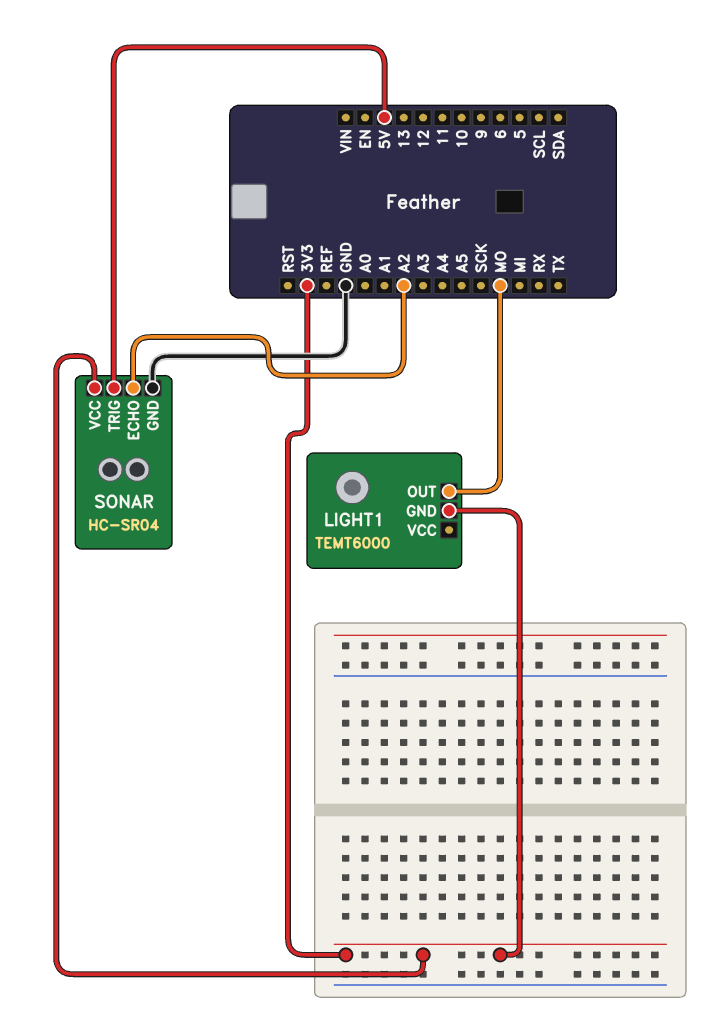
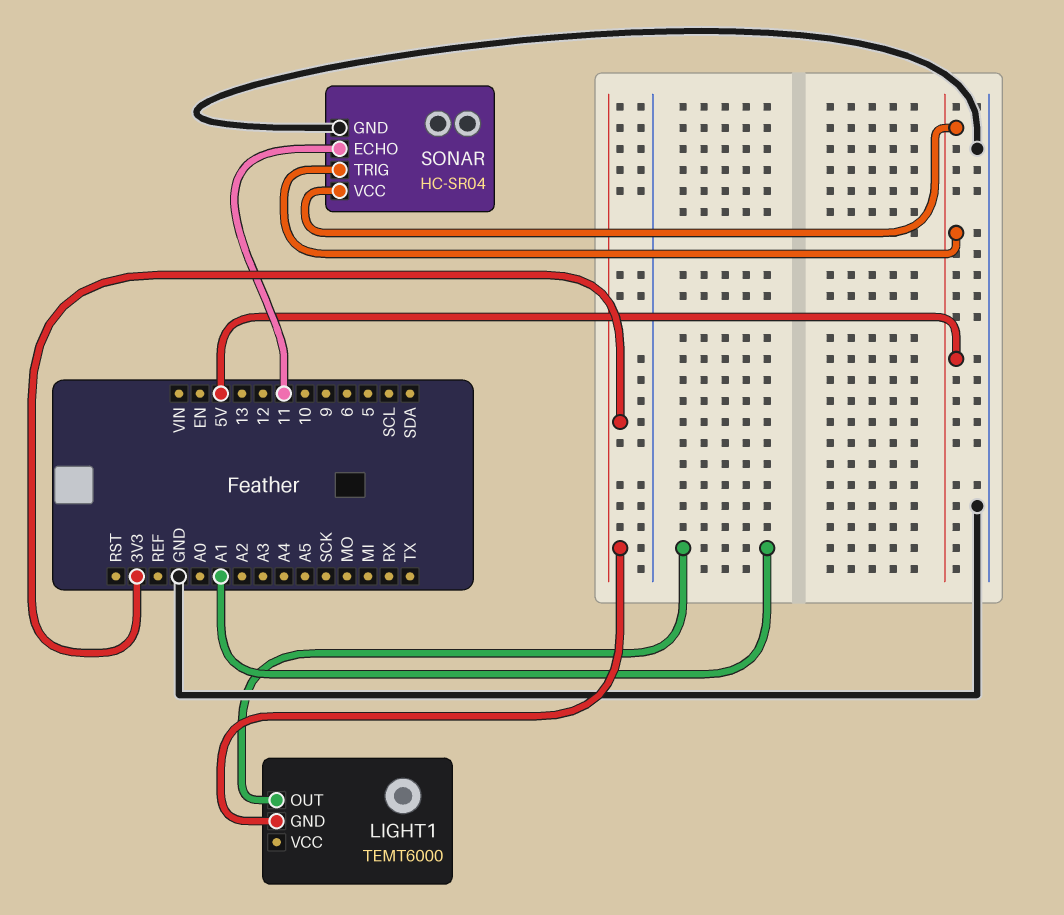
LIGHT1 pin OUT: MO -> A1
SONAR pin ECHO: A2 -> 11
SONAR pin VCC: 3V3 -> 5V

